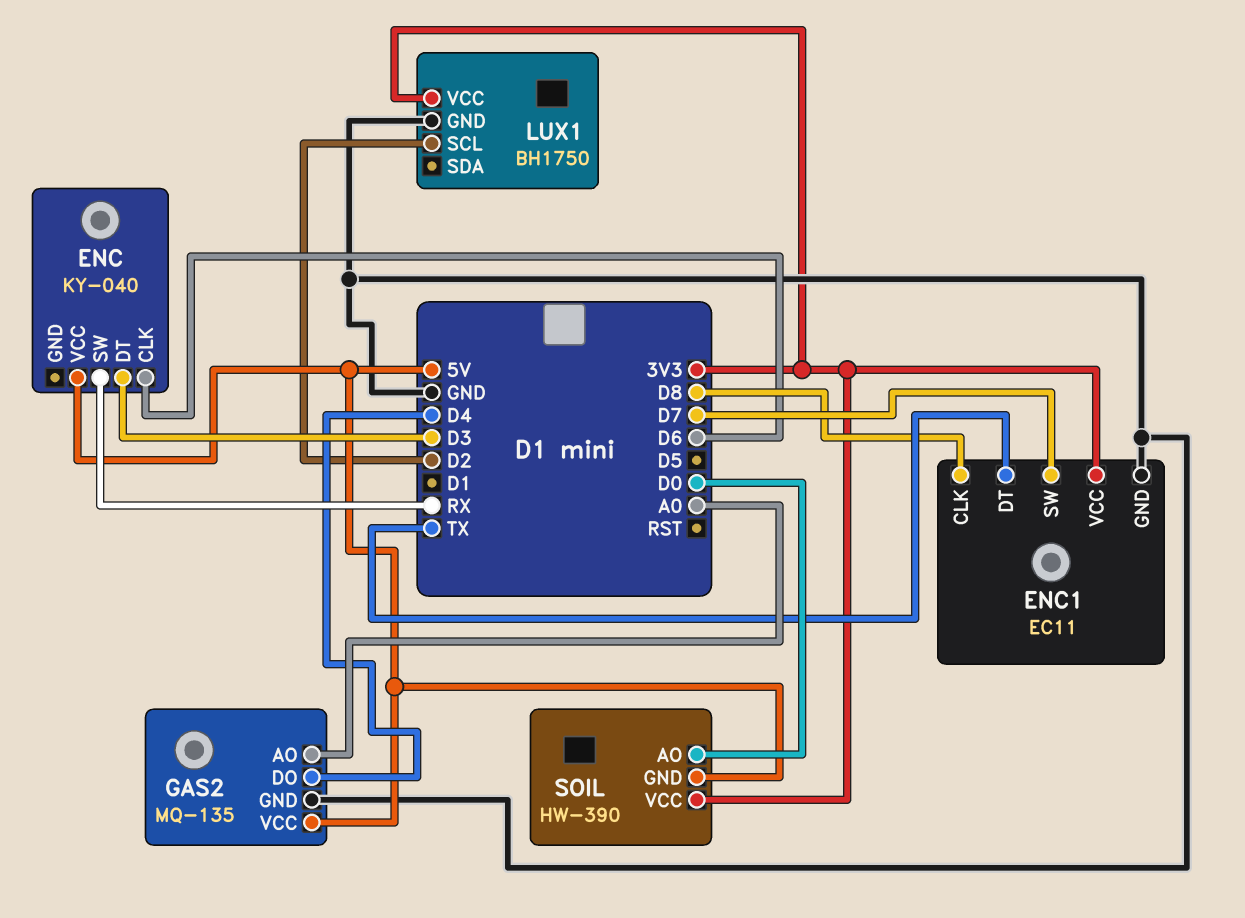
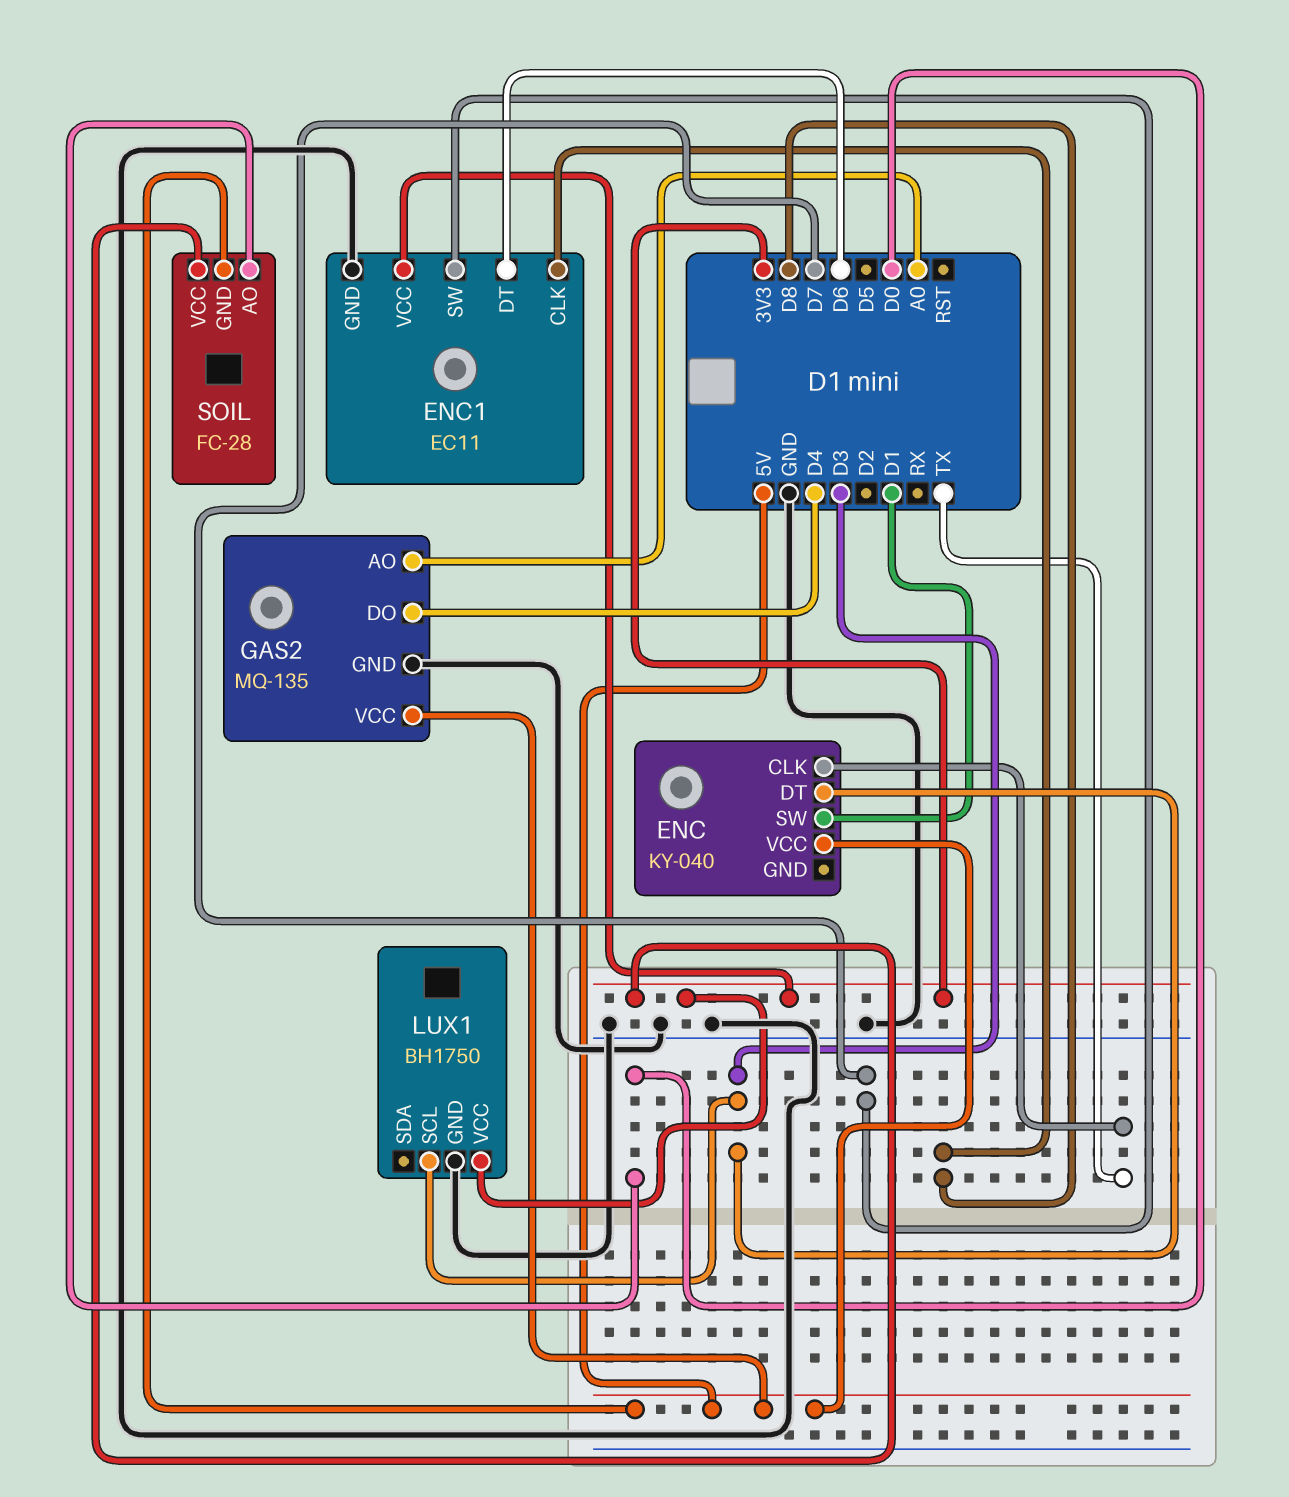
ENC pin CLK: D6 -> TX
ENC pin SW: RX -> D1
ENC1 pin DT: TX -> D6
LUX1 pin SCL: D2 -> D3
SOIL: HW-390 -> FC-28

